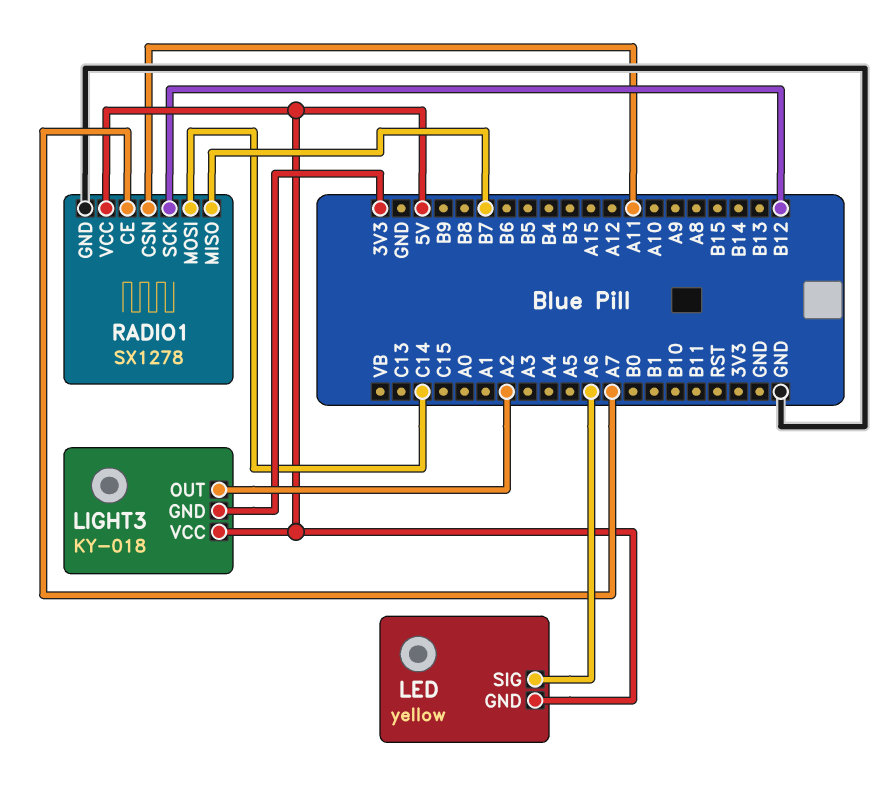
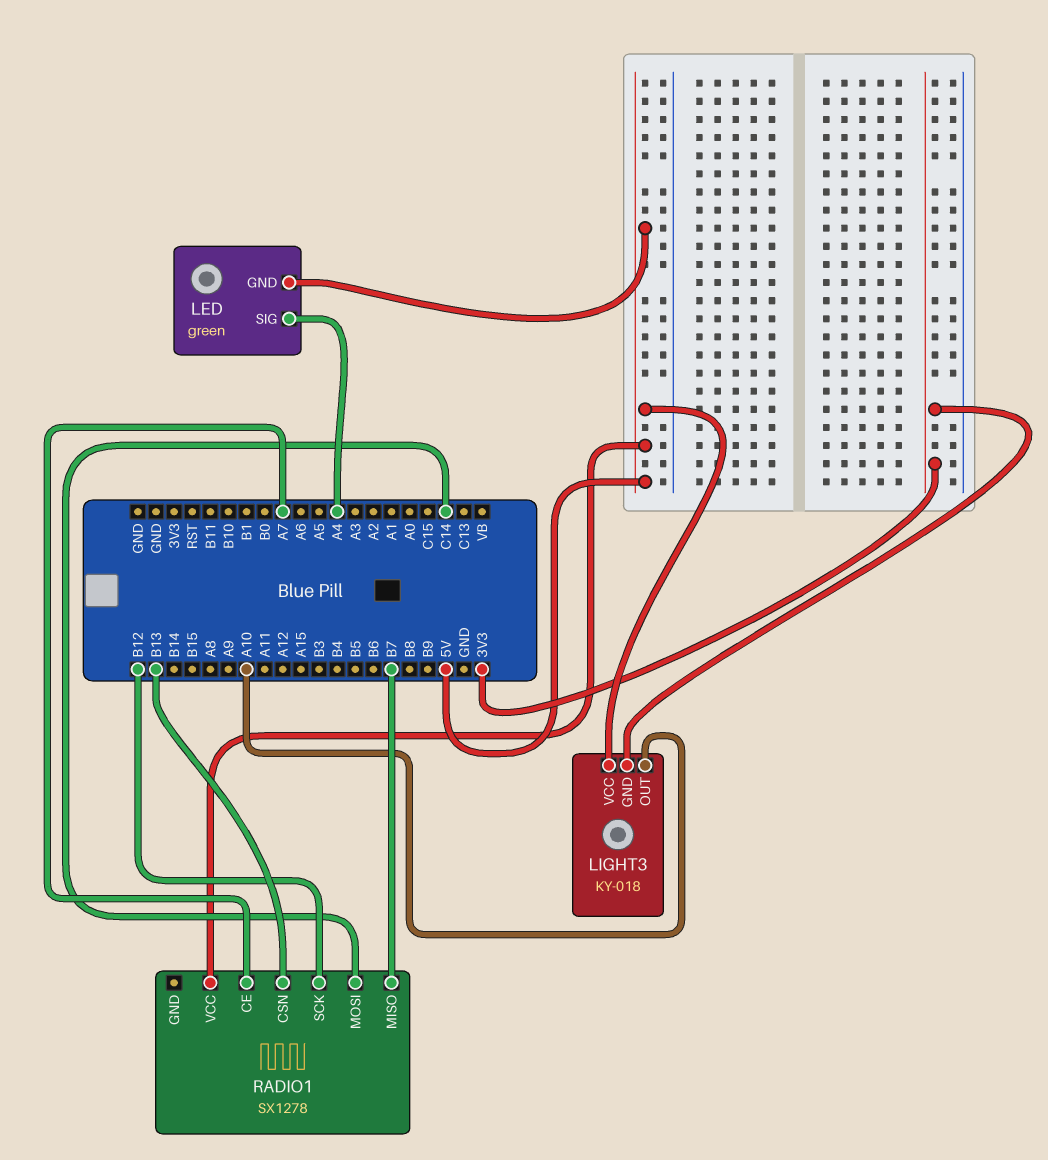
LED: yellow -> green
LED pin SIG: A6 -> A4
LIGHT3 pin OUT: A2 -> A10
RADIO1 pin CSN: A11 -> B13
RADIO1 pin GND: GND -> none

